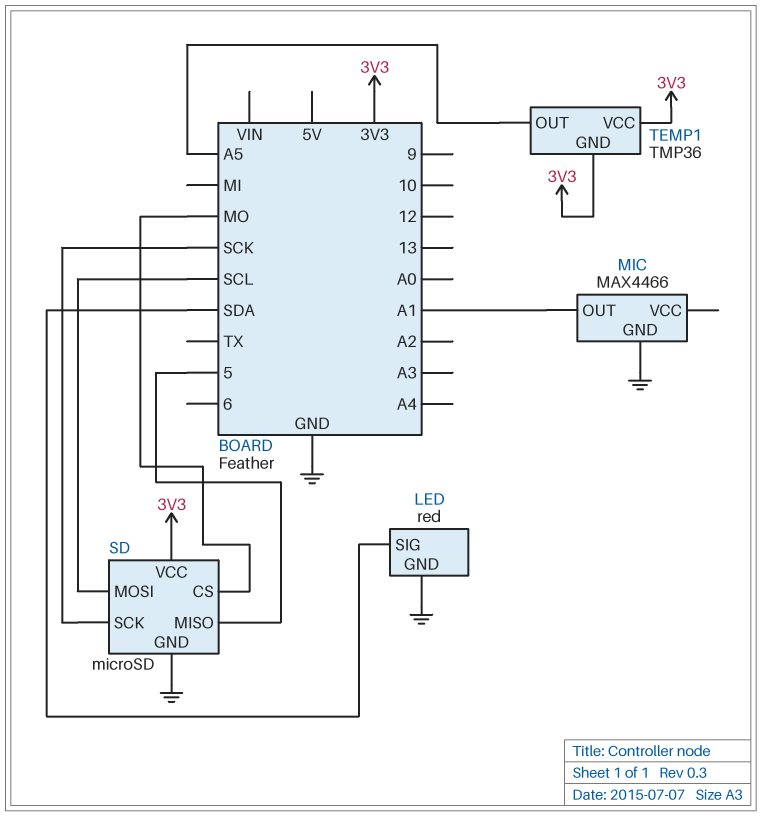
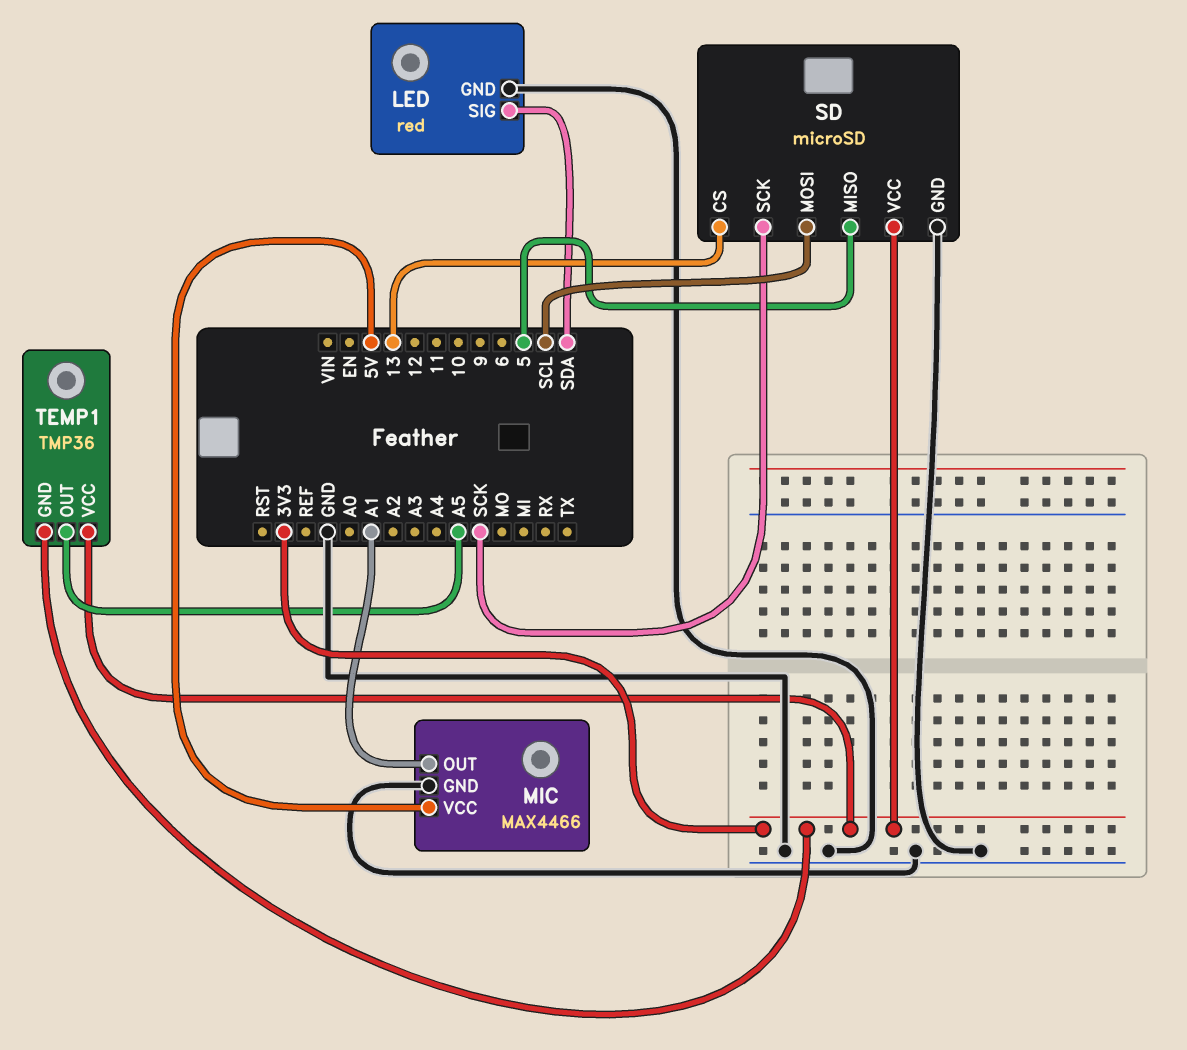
MIC pin VCC: none -> 5V
SD pin CS: MO -> 13

